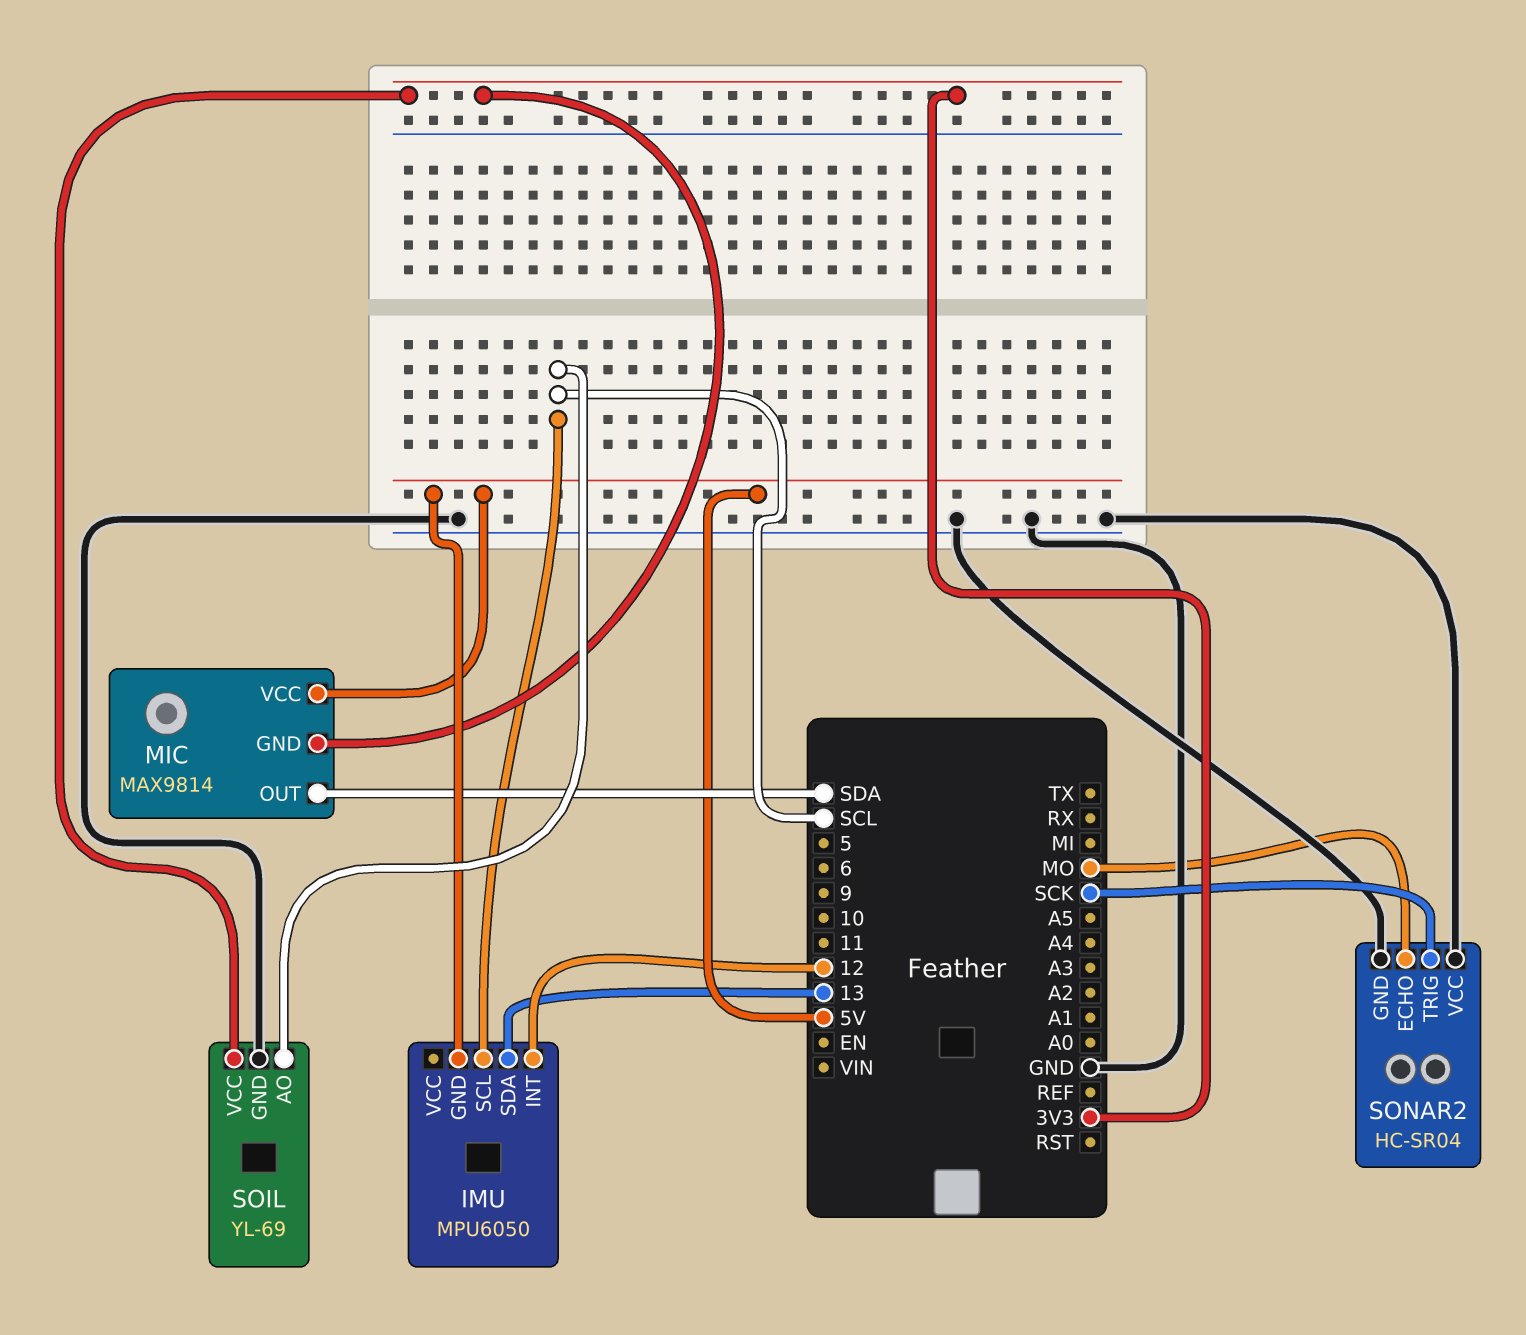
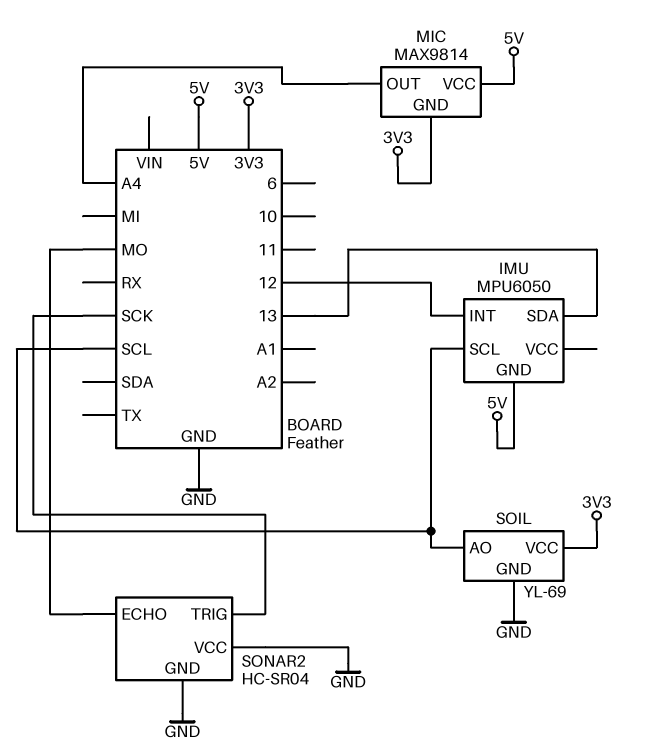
MIC pin OUT: SDA -> A4

